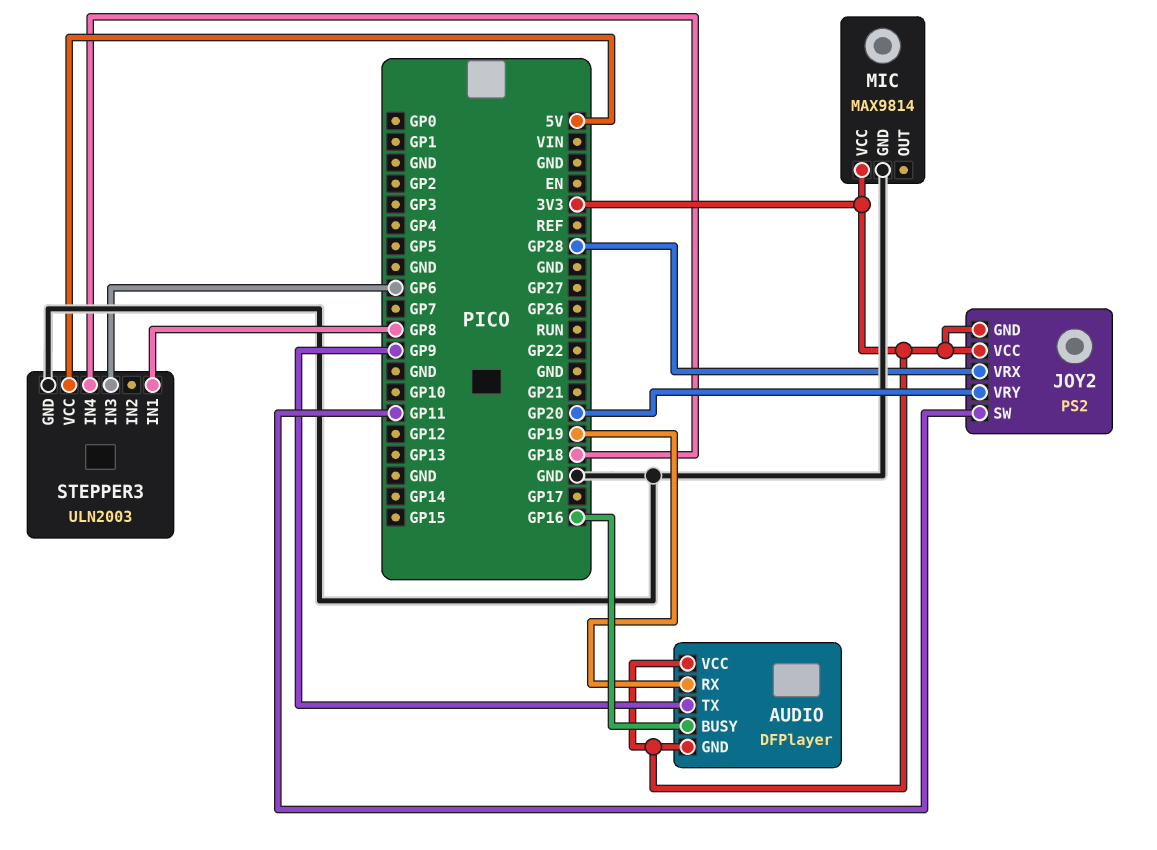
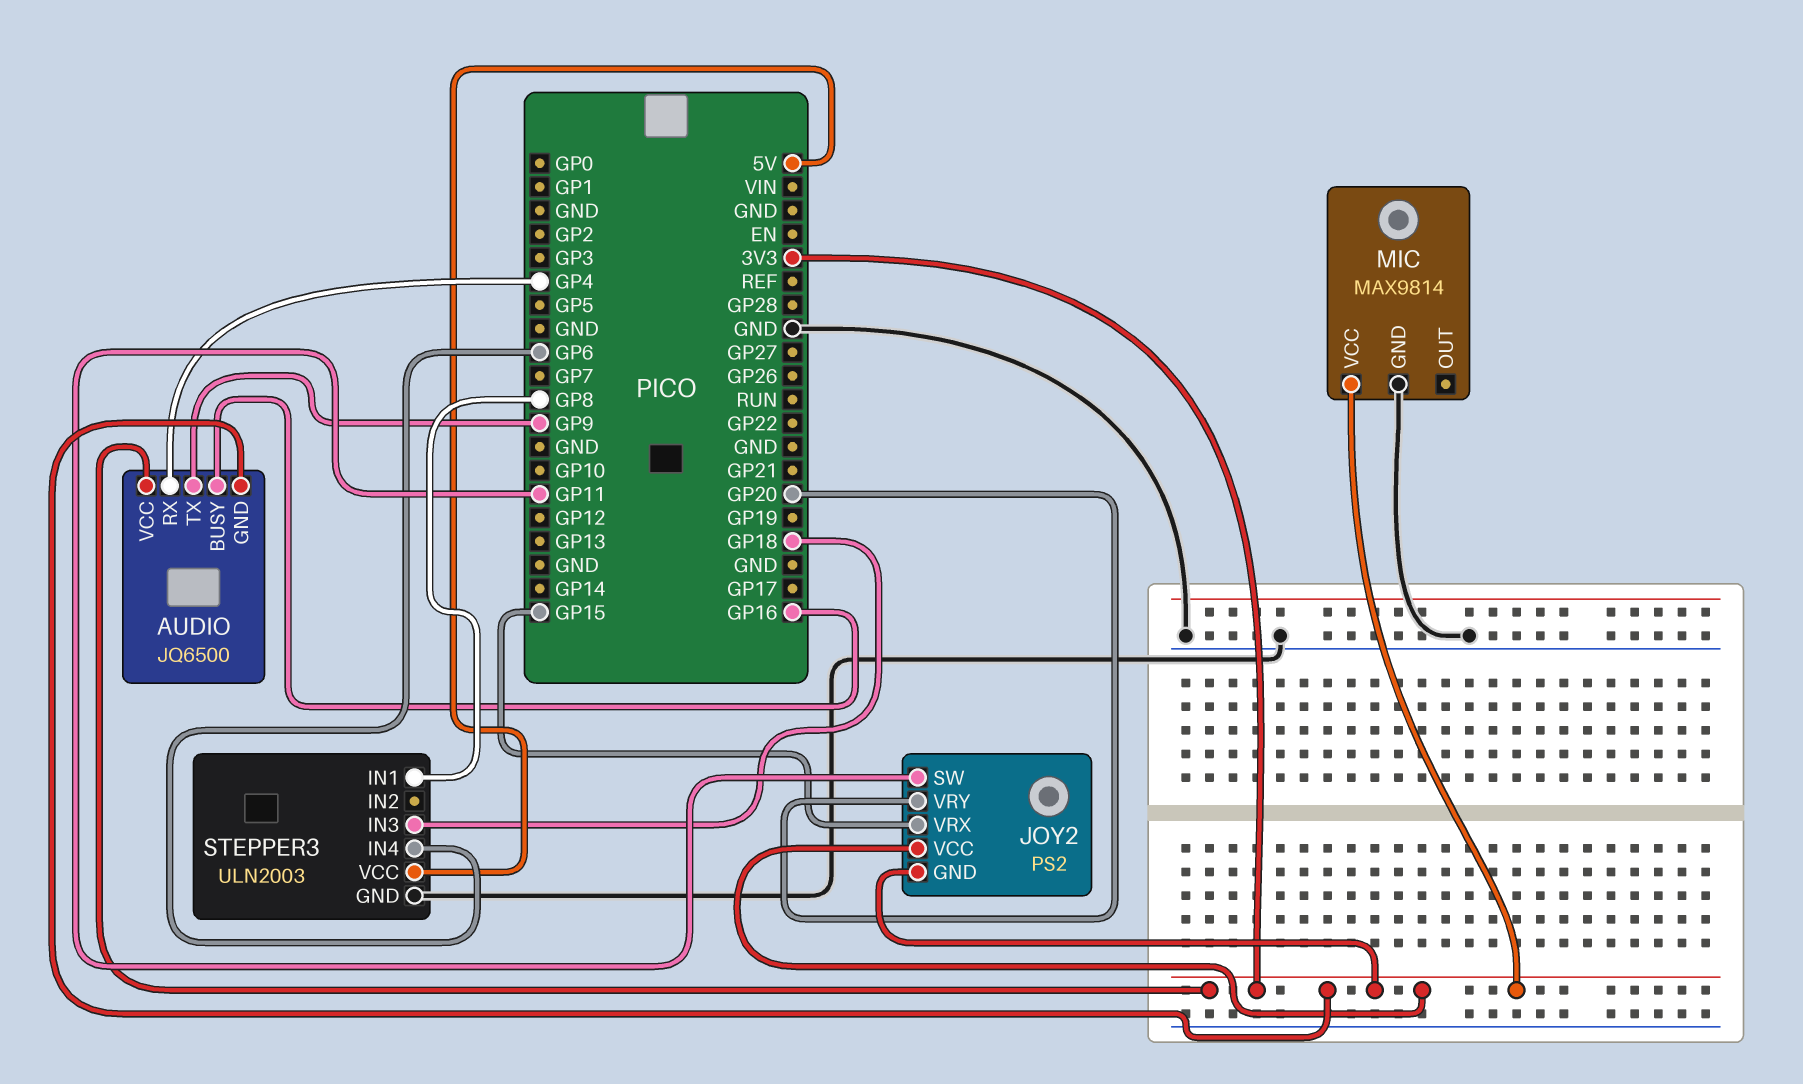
AUDIO: DFPlayer -> JQ6500
AUDIO pin RX: GP19 -> GP4
JOY2 pin VRX: GP28 -> GP15
STEPPER3 pin IN3: GP6 -> GP18
STEPPER3 pin IN4: GP18 -> GP6

